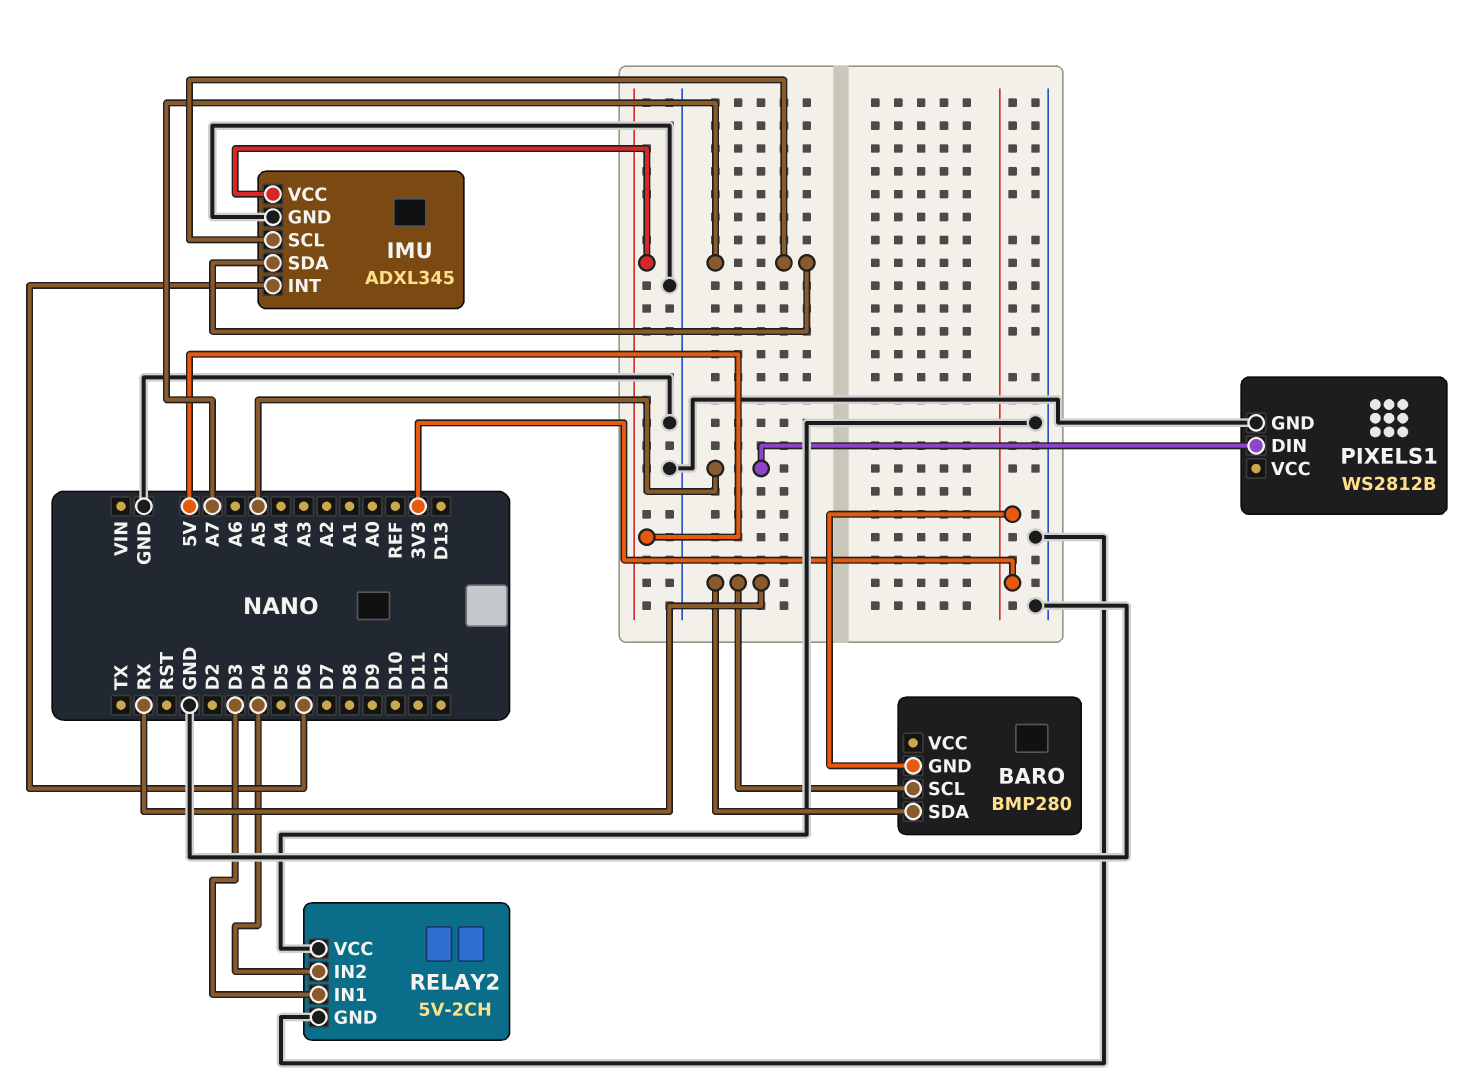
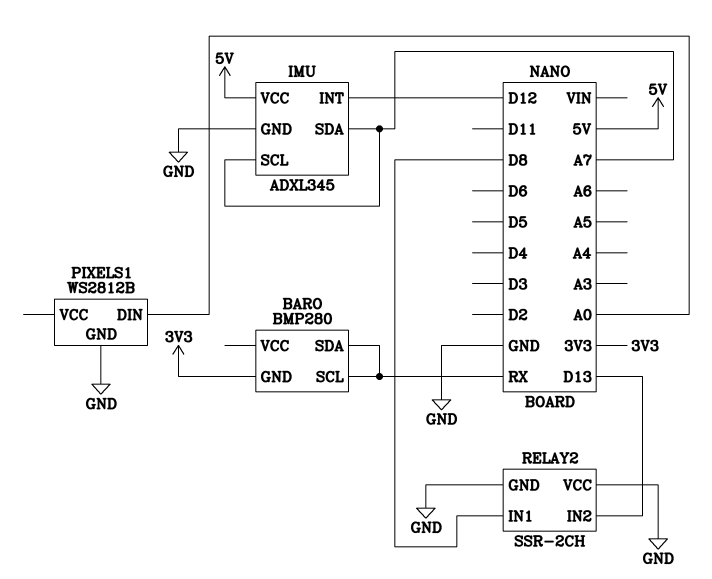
IMU pin INT: D6 -> D12
PIXELS1 pin DIN: A5 -> A0
RELAY2: 5V-2CH -> SSR-2CH
RELAY2 pin IN1: D3 -> D8
RELAY2 pin IN2: D4 -> D13

